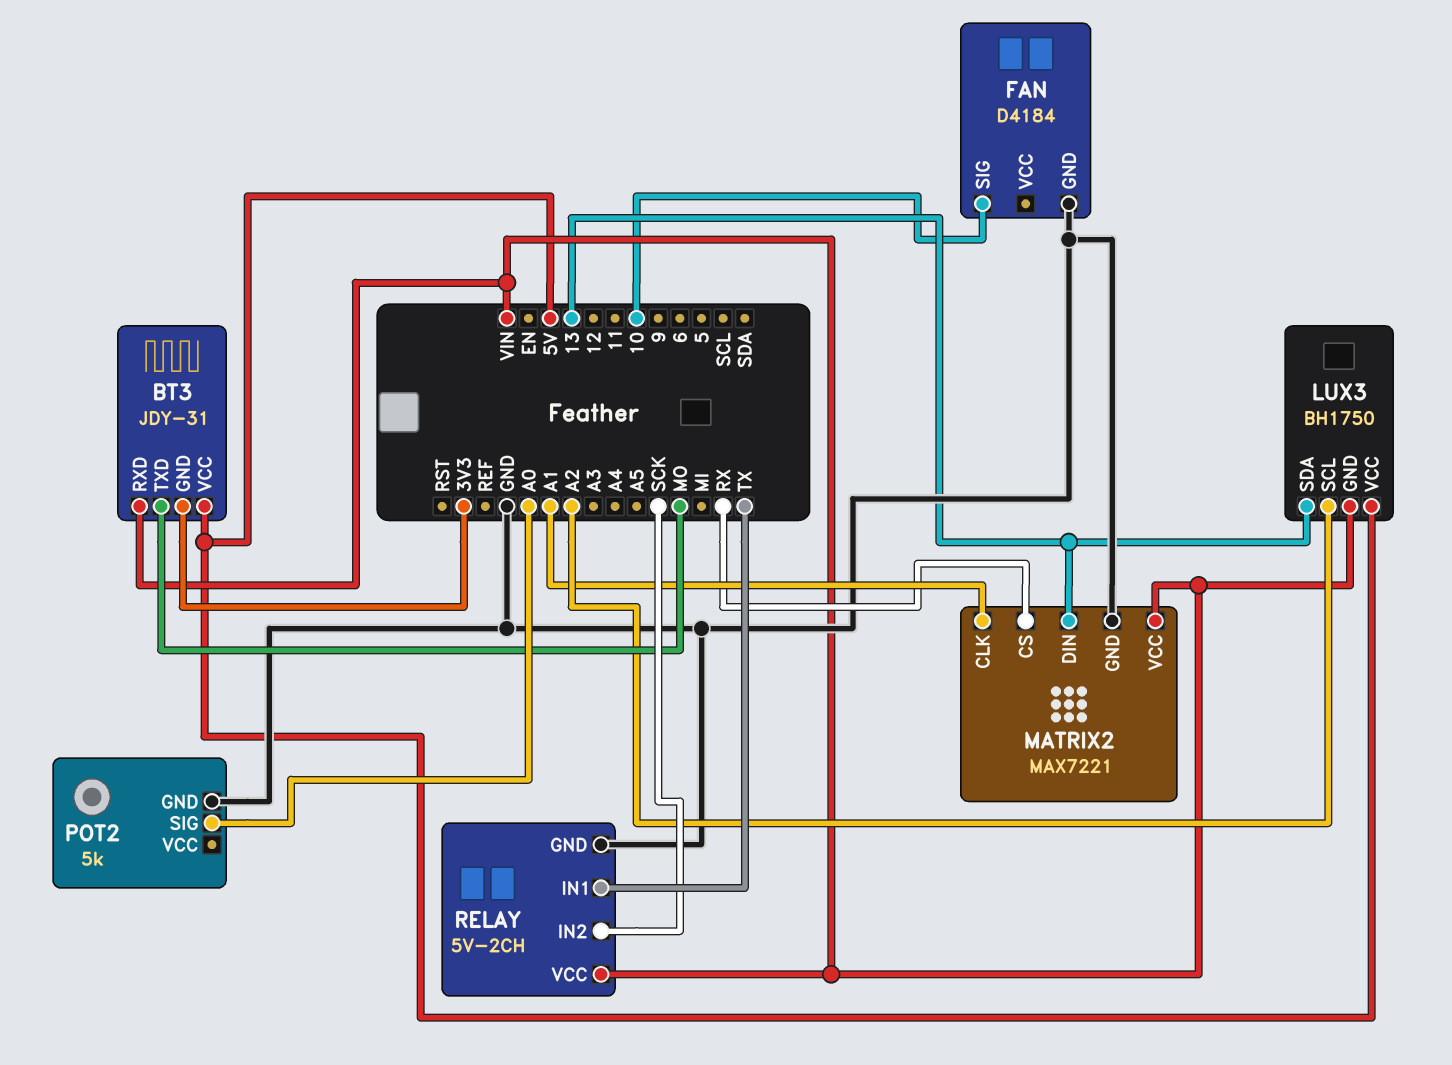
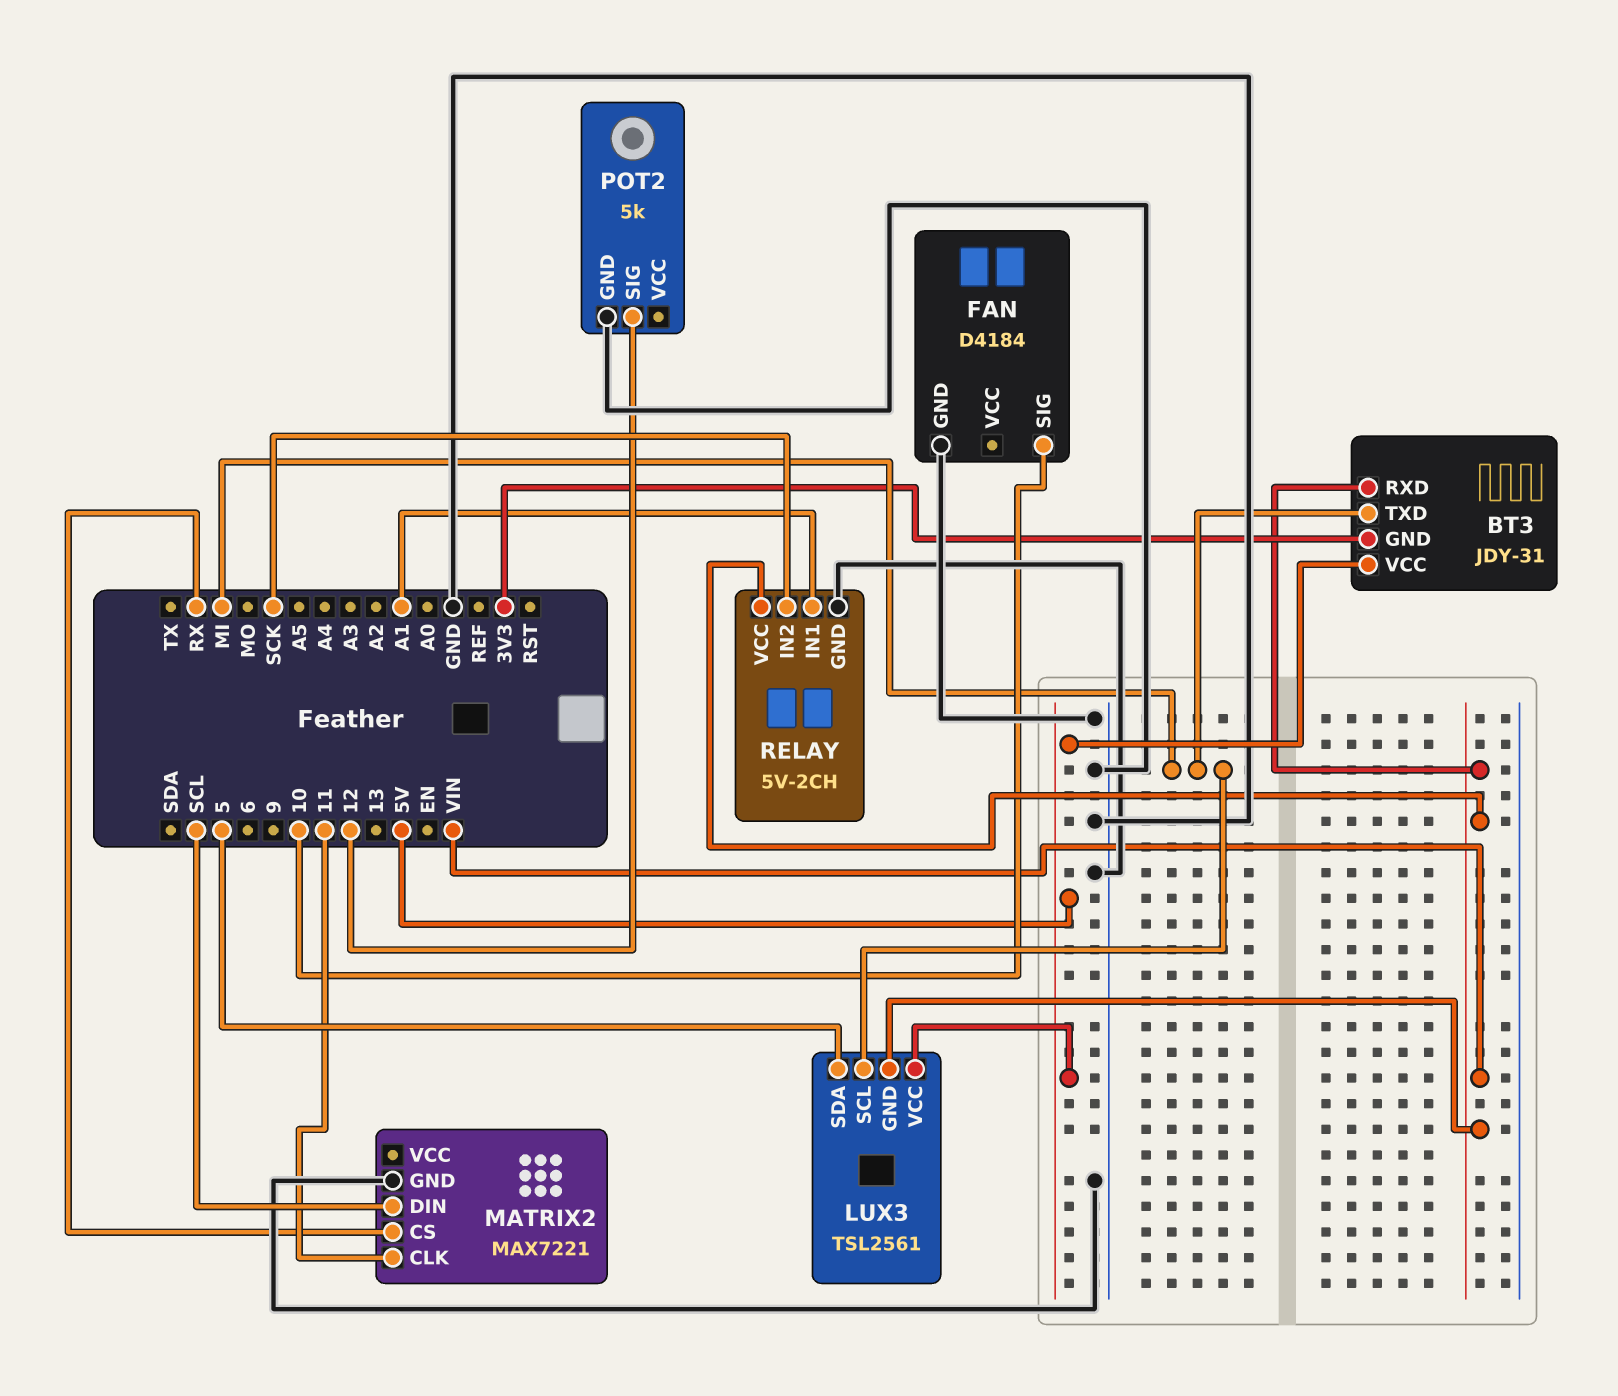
BT3 pin TXD: MO -> MI
LUX3: BH1750 -> TSL2561
LUX3 pin SCL: A2 -> MI
LUX3 pin SDA: 13 -> 5
MATRIX2 pin CLK: A1 -> 11
MATRIX2 pin DIN: 13 -> SCL
MATRIX2 pin VCC: VIN -> none
POT2 pin SIG: A0 -> 12
RELAY pin IN1: TX -> A1

